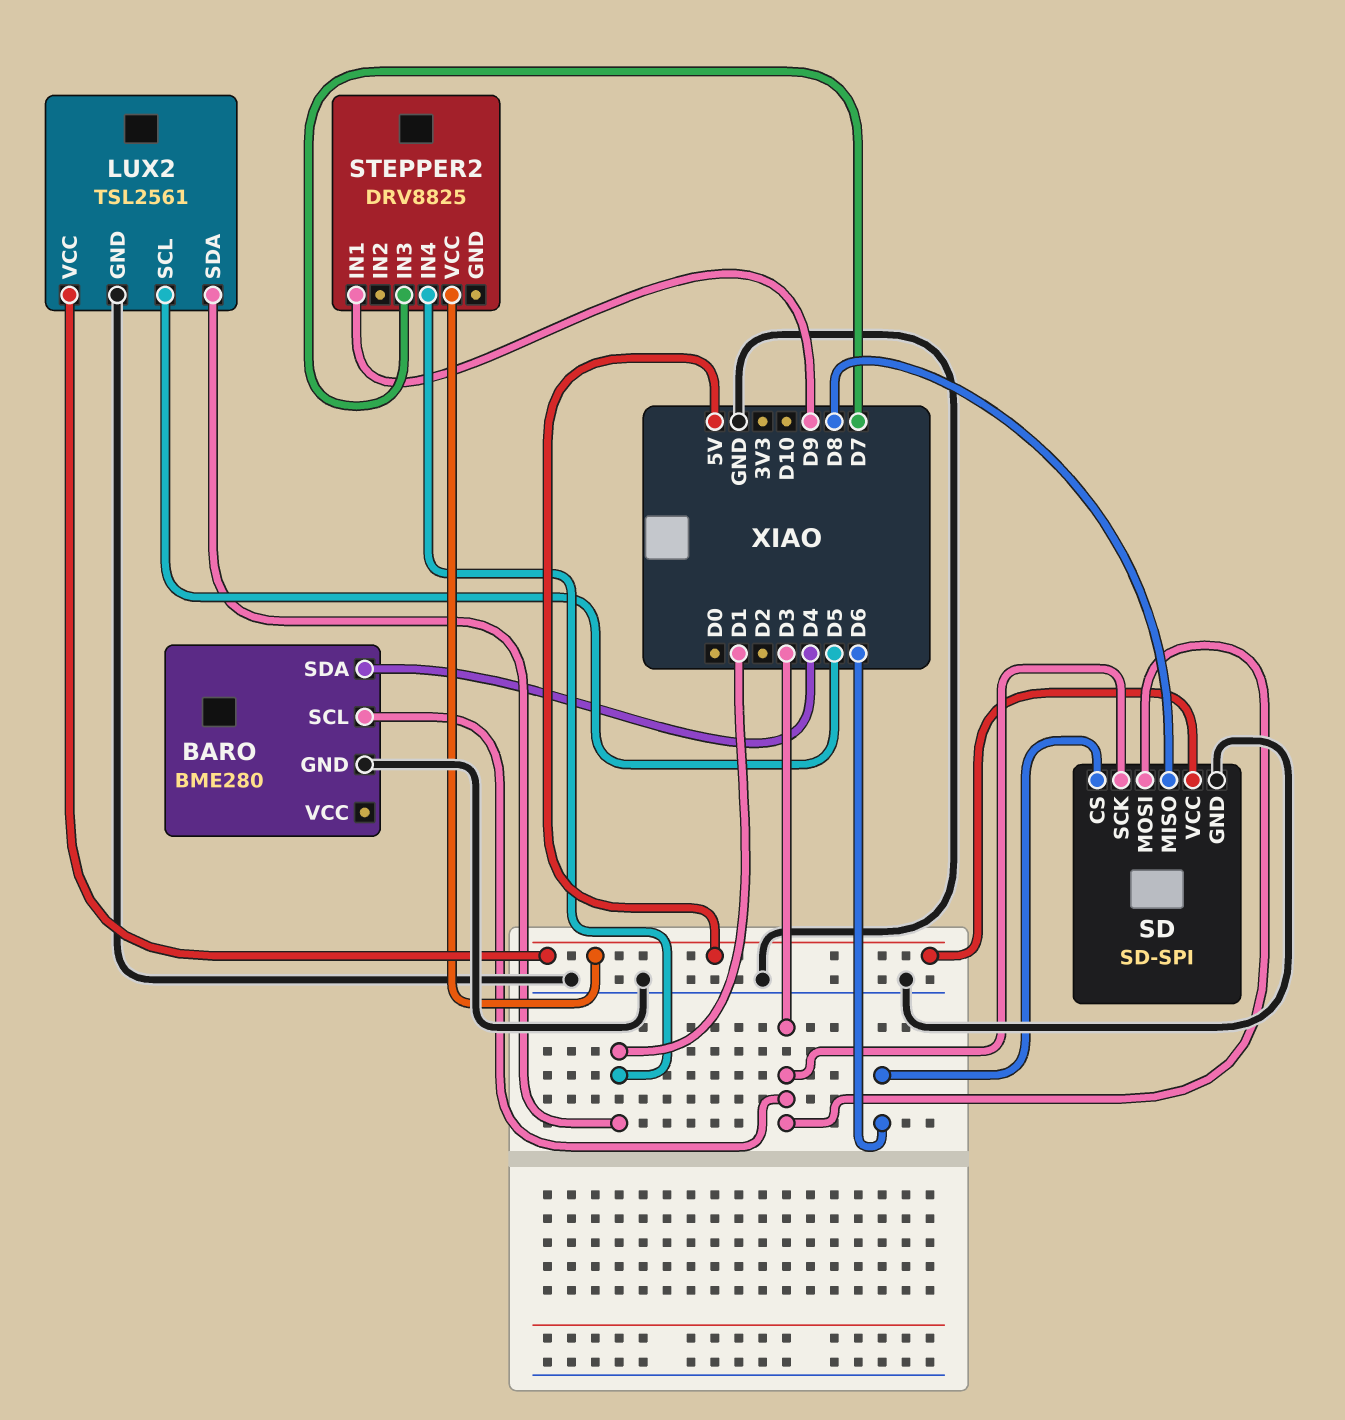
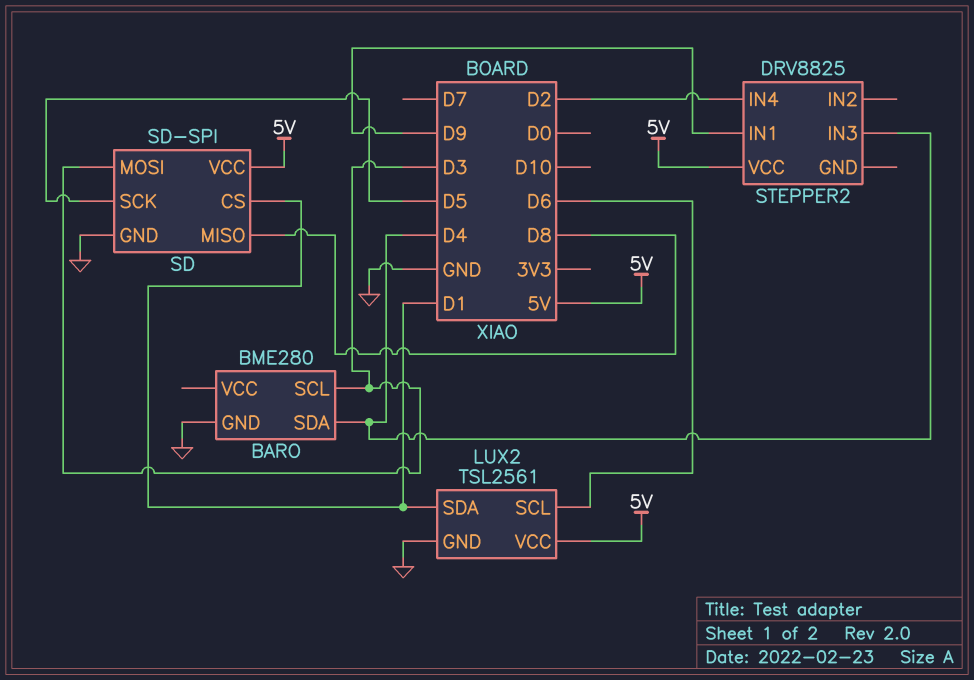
LUX2 pin SCL: D5 -> D6
SD pin CS: D6 -> D1
SD pin SCK: D3 -> D5
STEPPER2 pin IN3: D7 -> D4
STEPPER2 pin IN4: D1 -> D2

